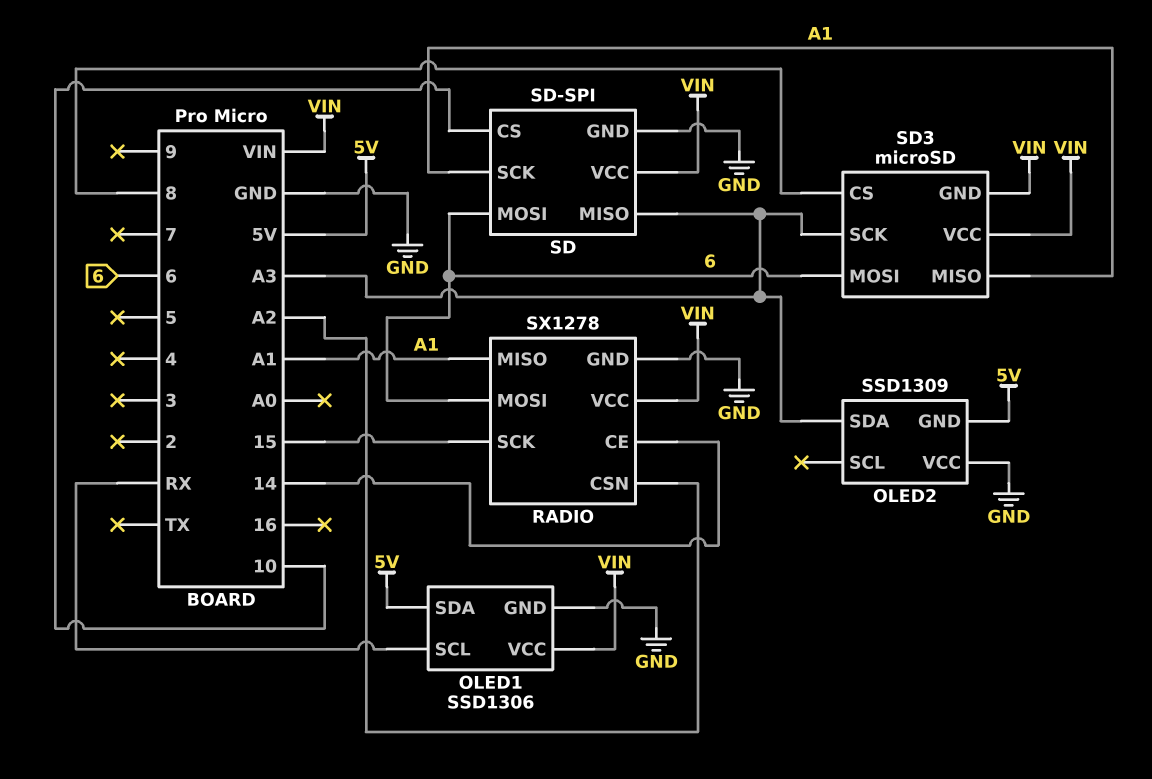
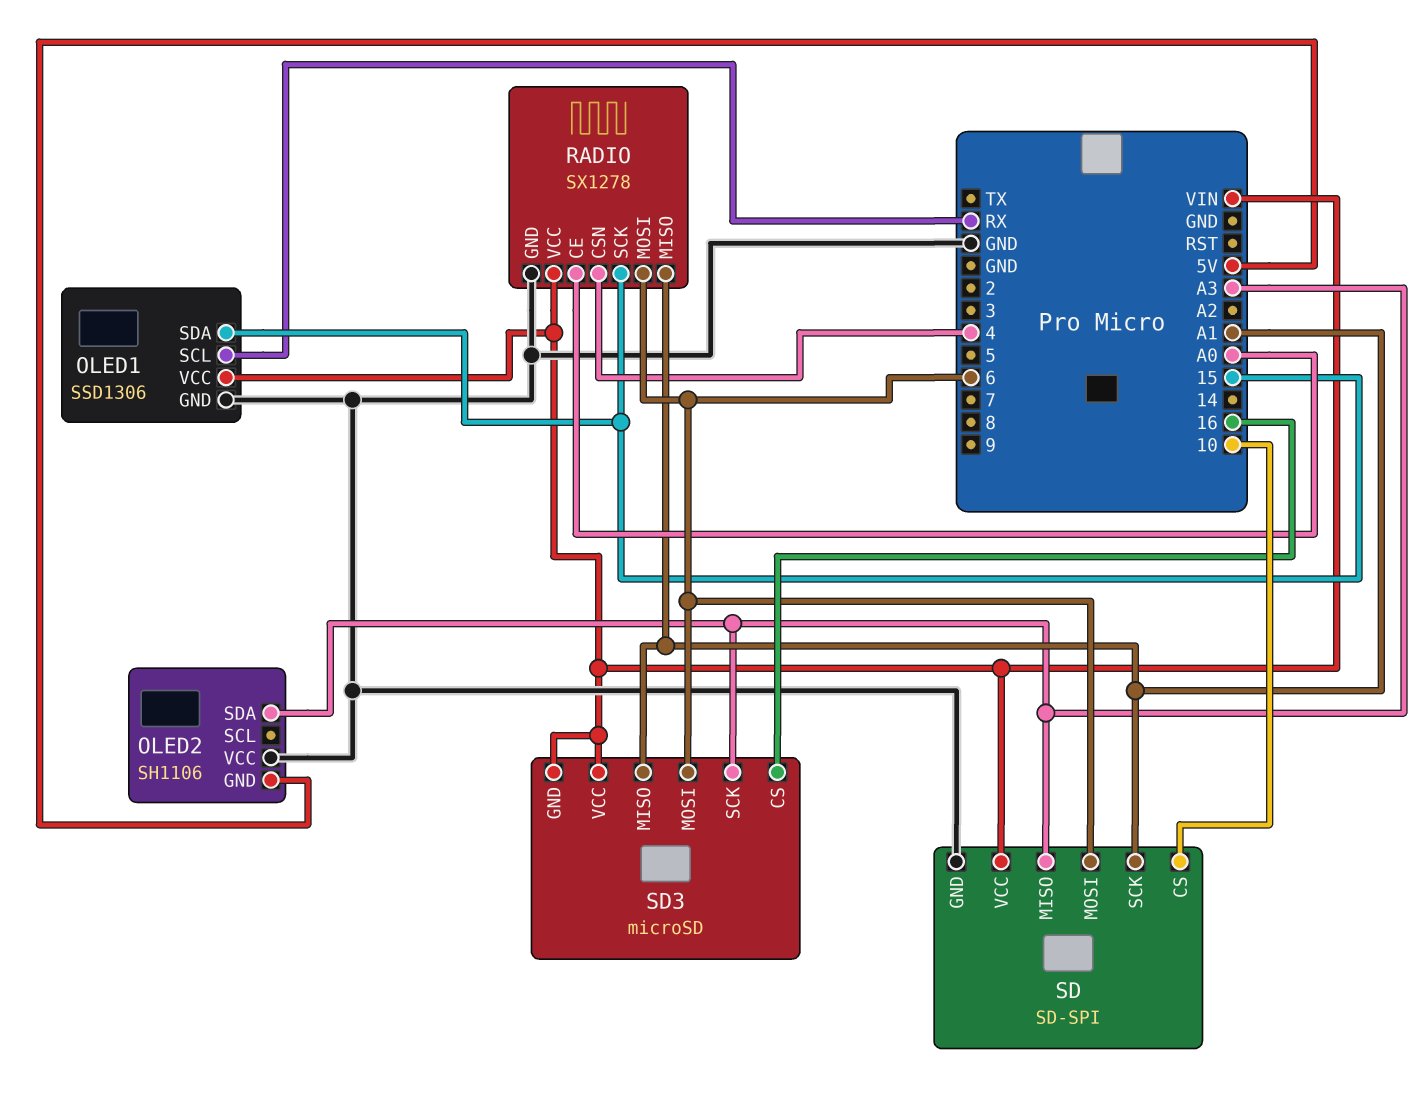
OLED1 pin SDA: 5V -> 15
OLED2: SSD1309 -> SH1106
RADIO pin CE: 14 -> A0
RADIO pin CSN: A2 -> 4
SD3 pin CS: 8 -> 16

